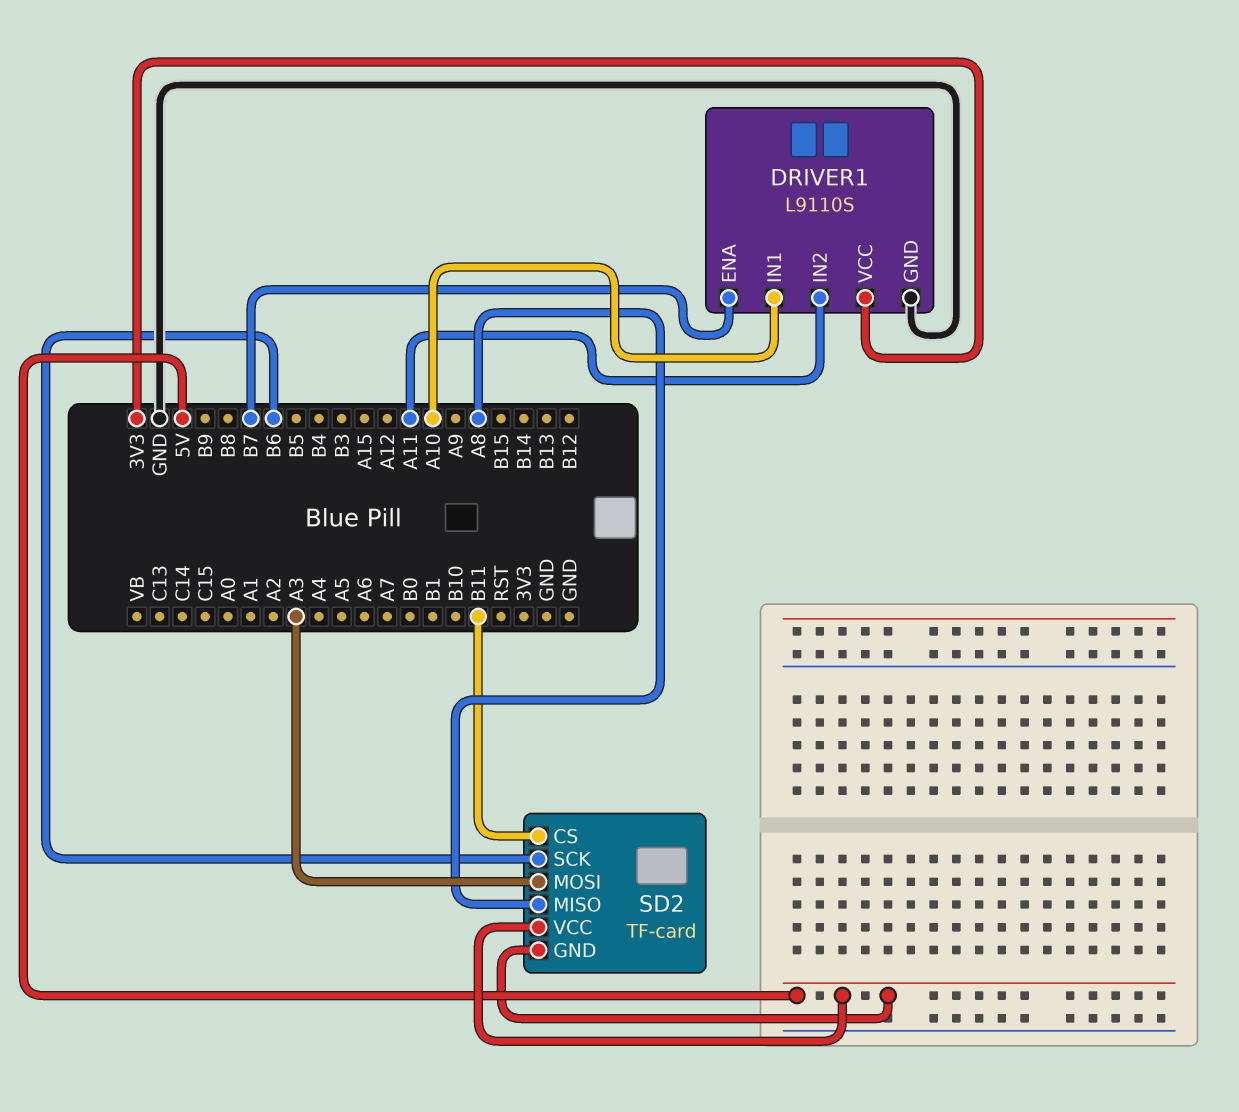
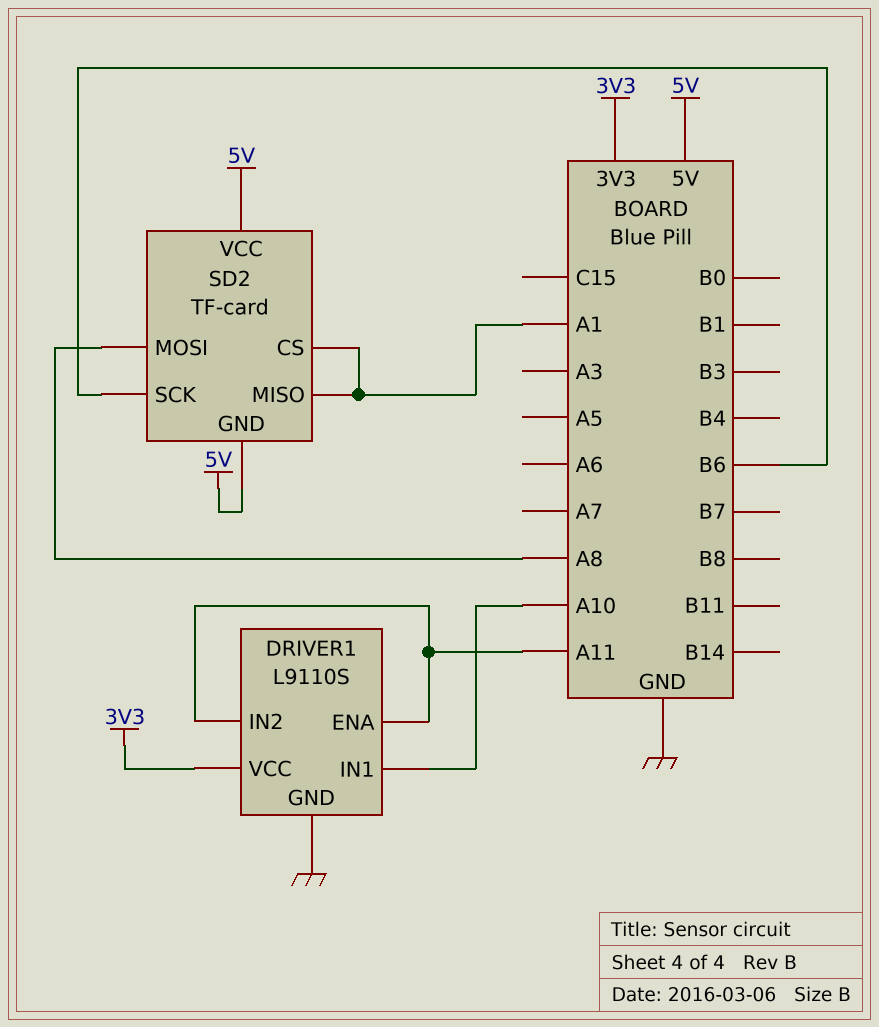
DRIVER1 pin ENA: B7 -> A11
SD2 pin CS: B11 -> A1
SD2 pin MISO: A8 -> A1
SD2 pin MOSI: A3 -> A8

